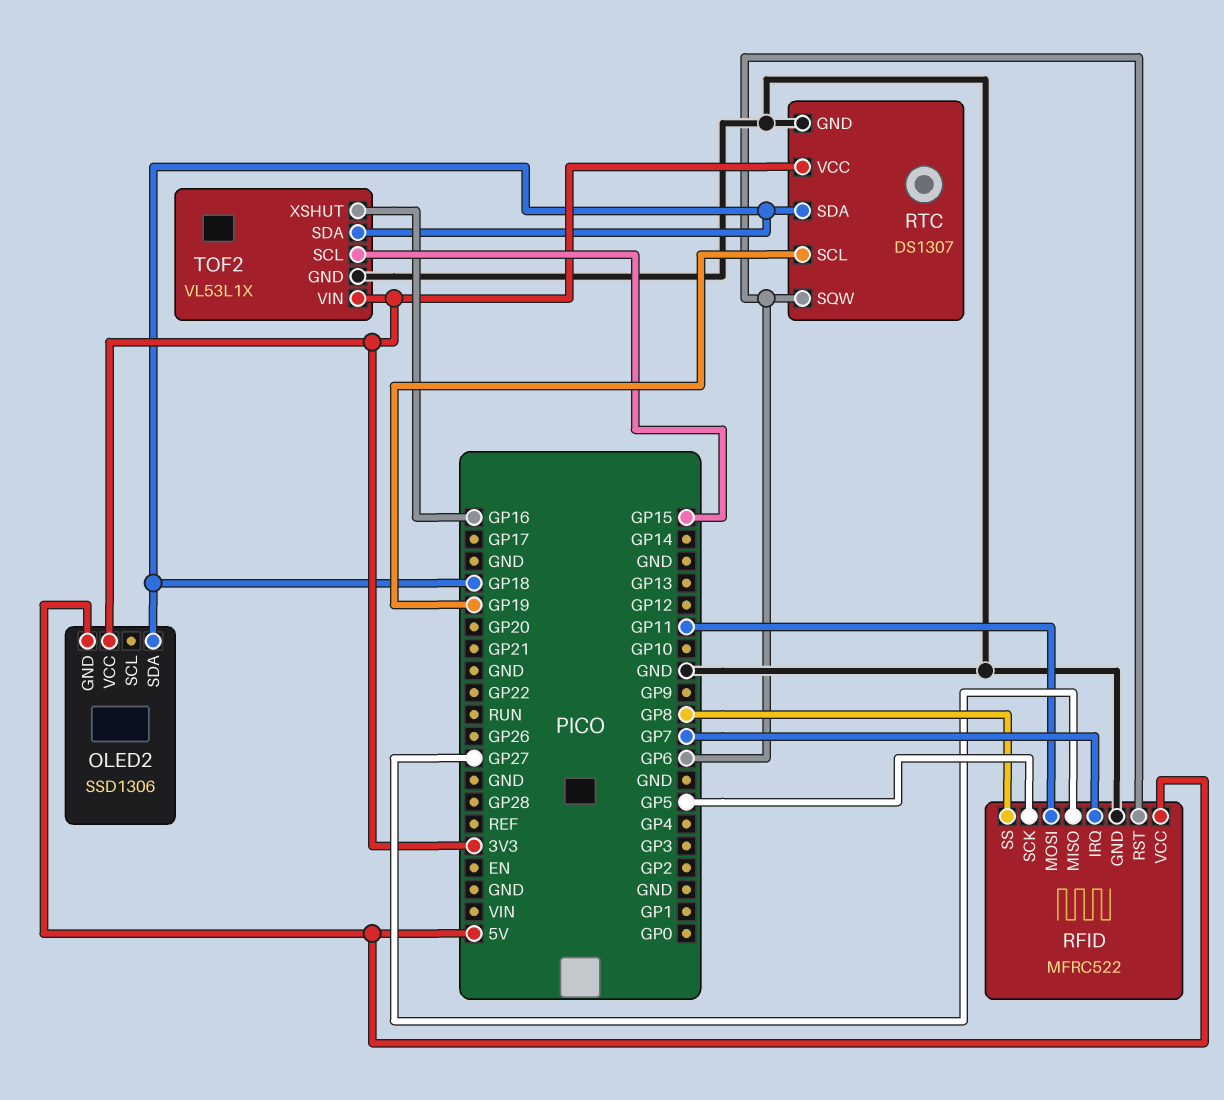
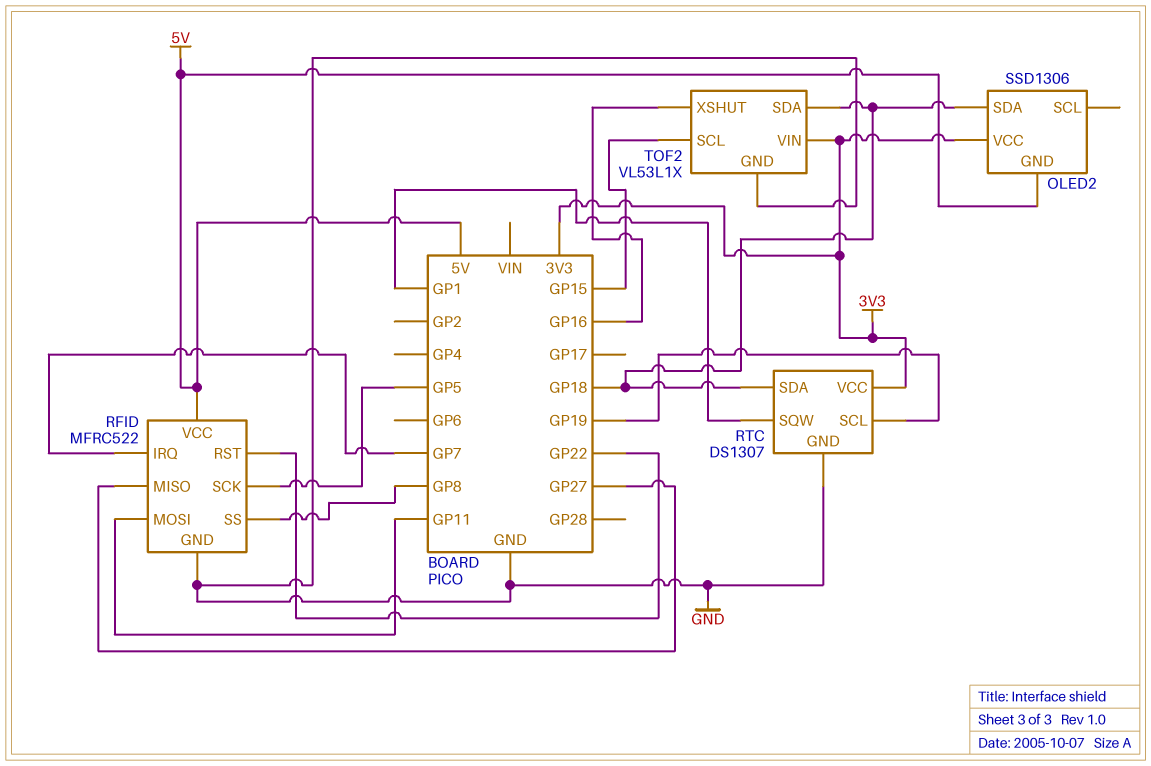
RFID pin RST: GP6 -> GP22
RTC pin SQW: GP6 -> GP1

